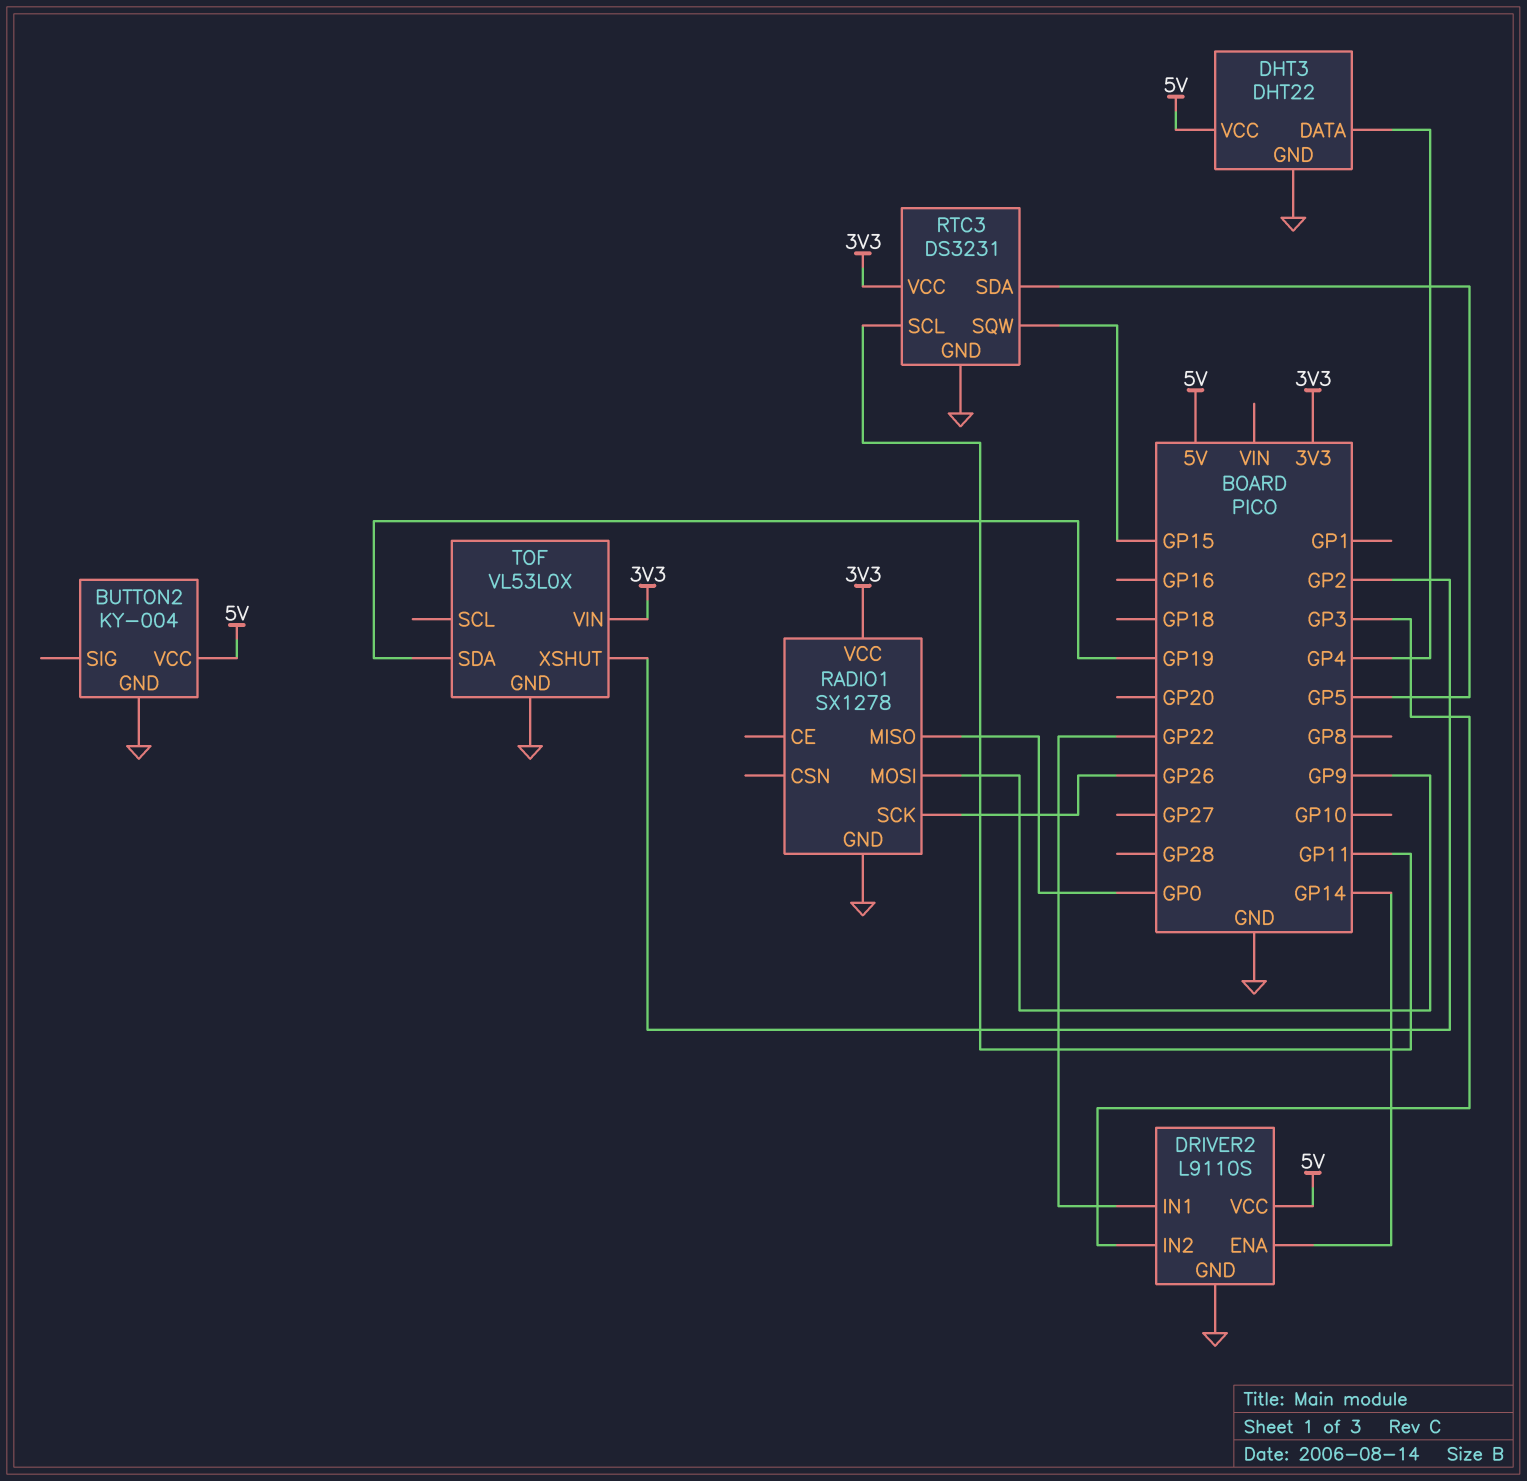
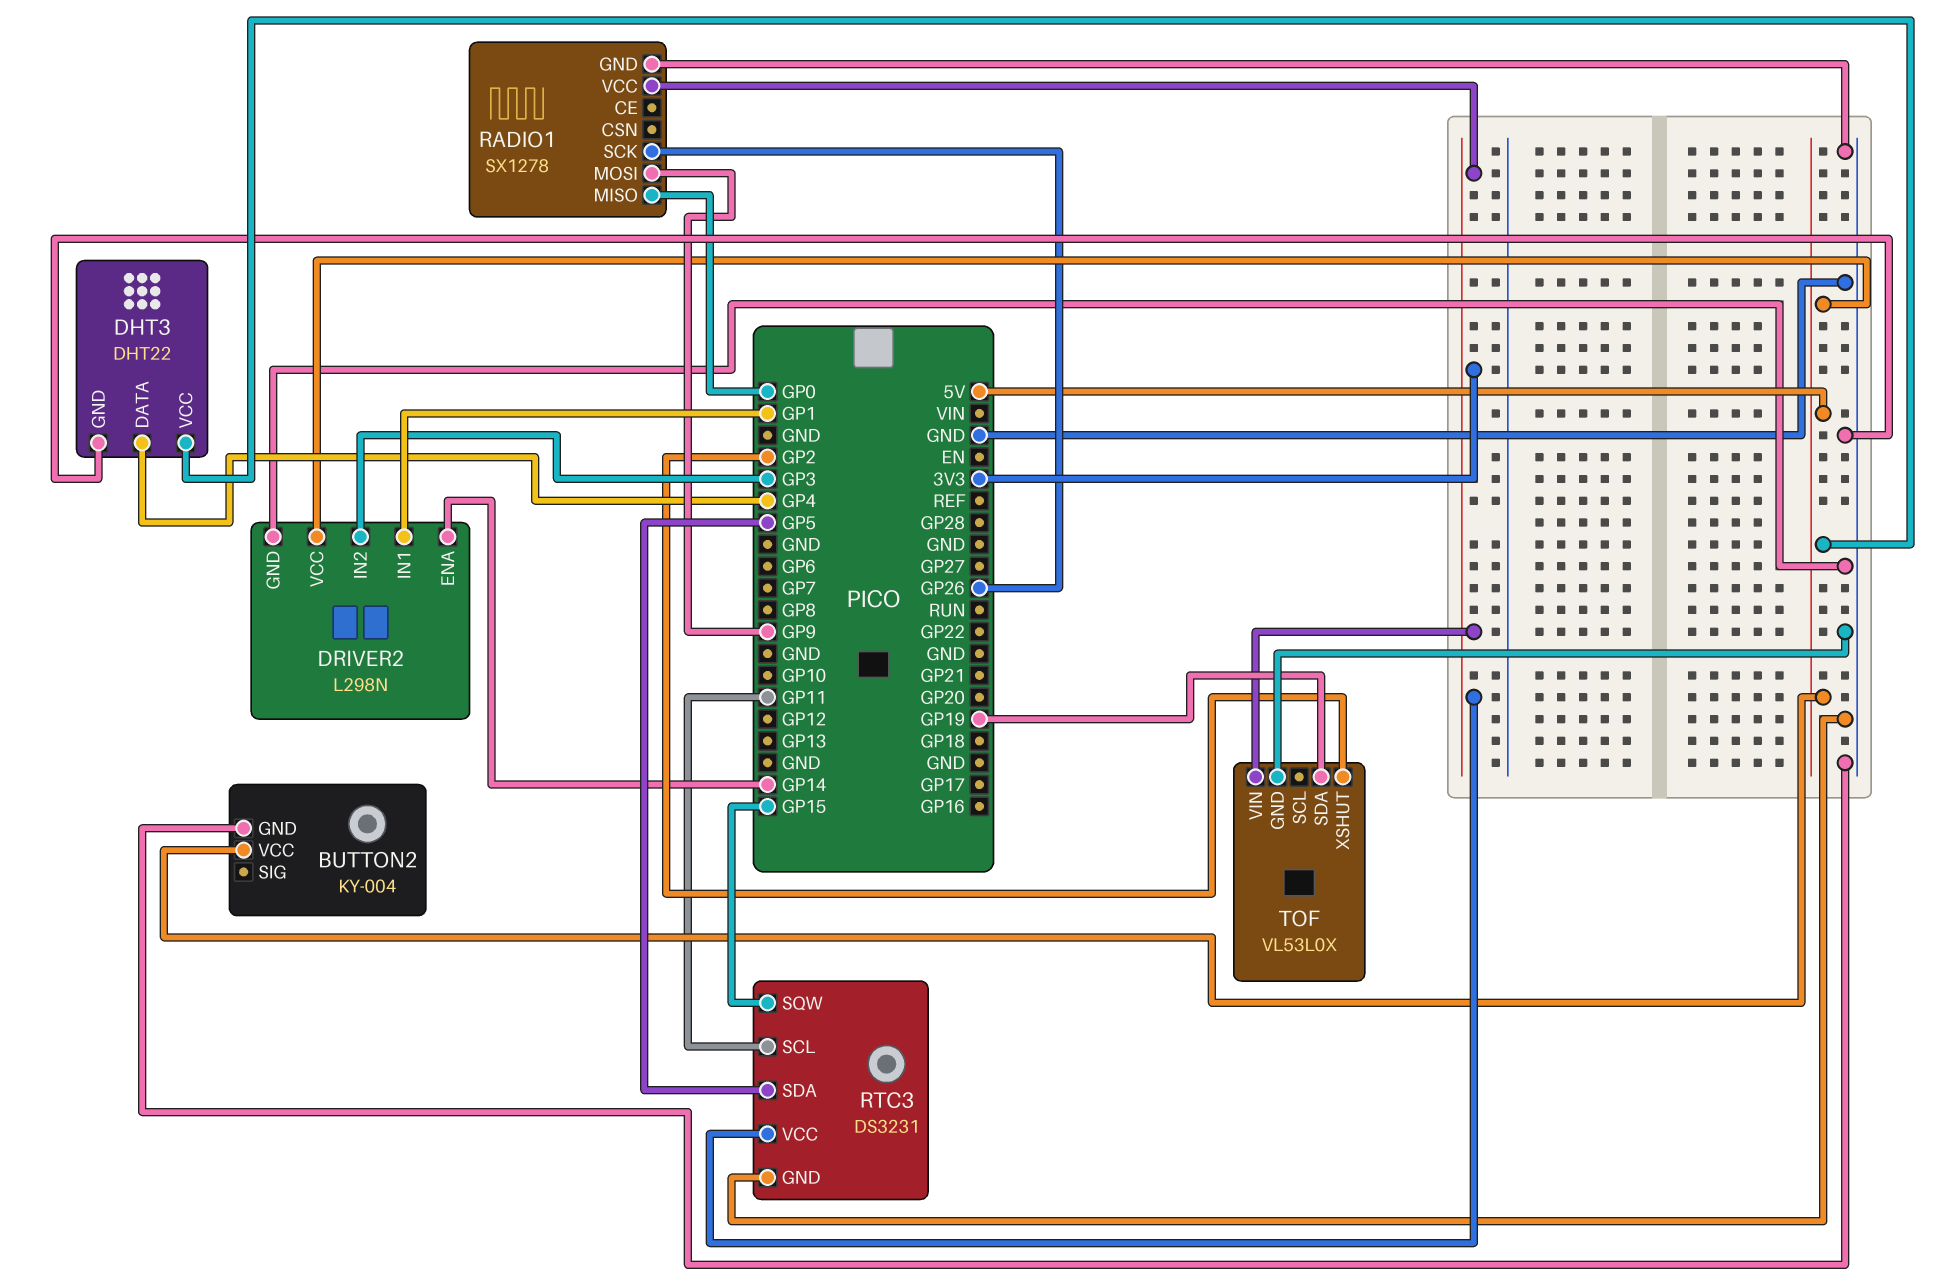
DRIVER2: L9110S -> L298N
DRIVER2 pin IN1: GP22 -> GP1

